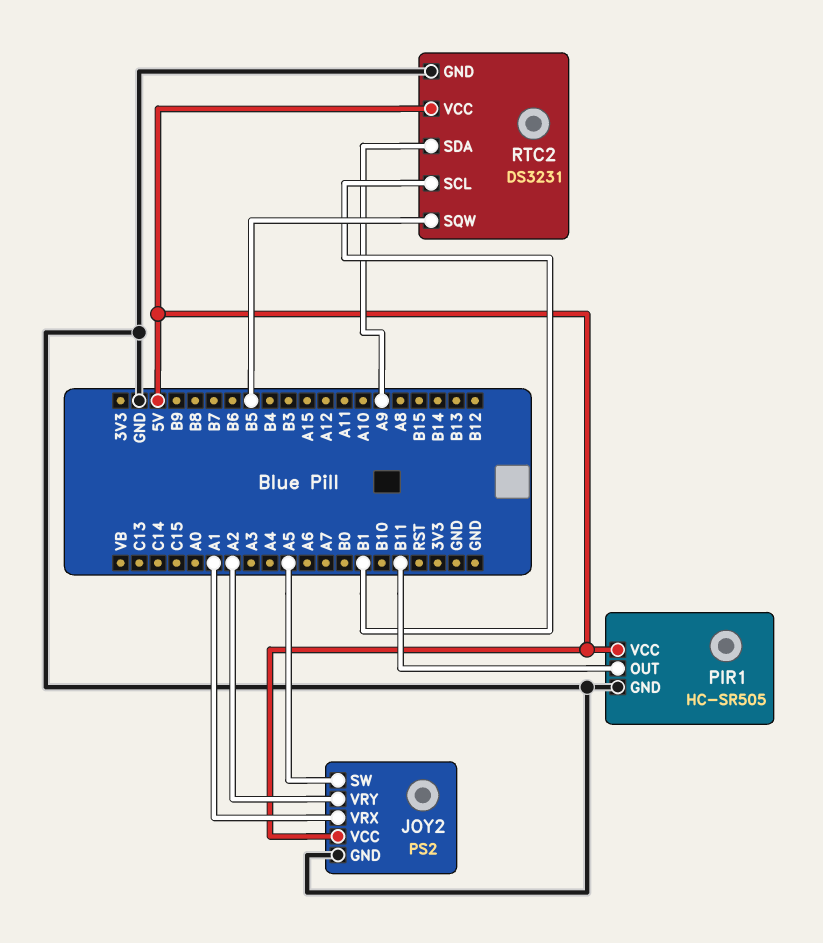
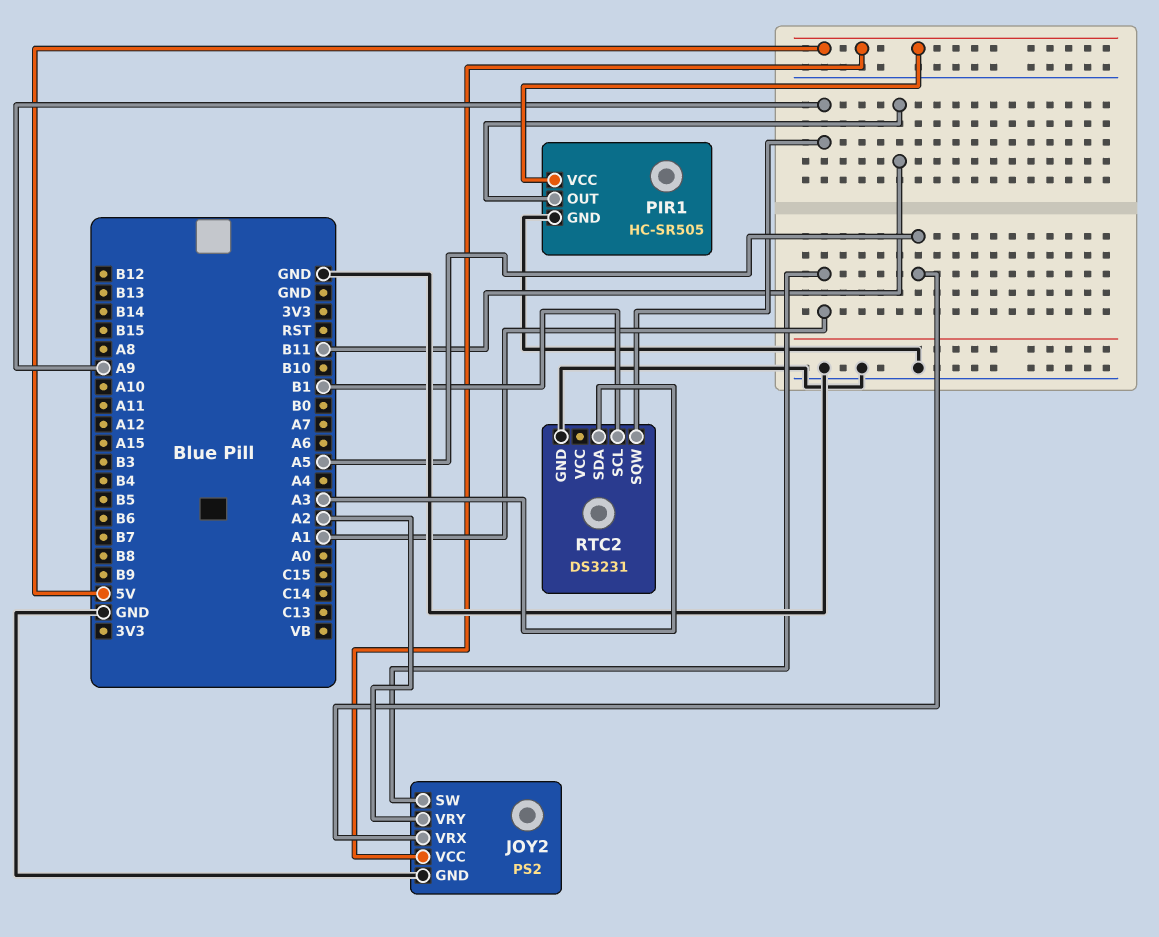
JOY2 pin SW: A5 -> A1
JOY2 pin VRX: A1 -> A5
RTC2 pin SDA: A9 -> A3
RTC2 pin SQW: B5 -> A9
RTC2 pin VCC: 5V -> none

